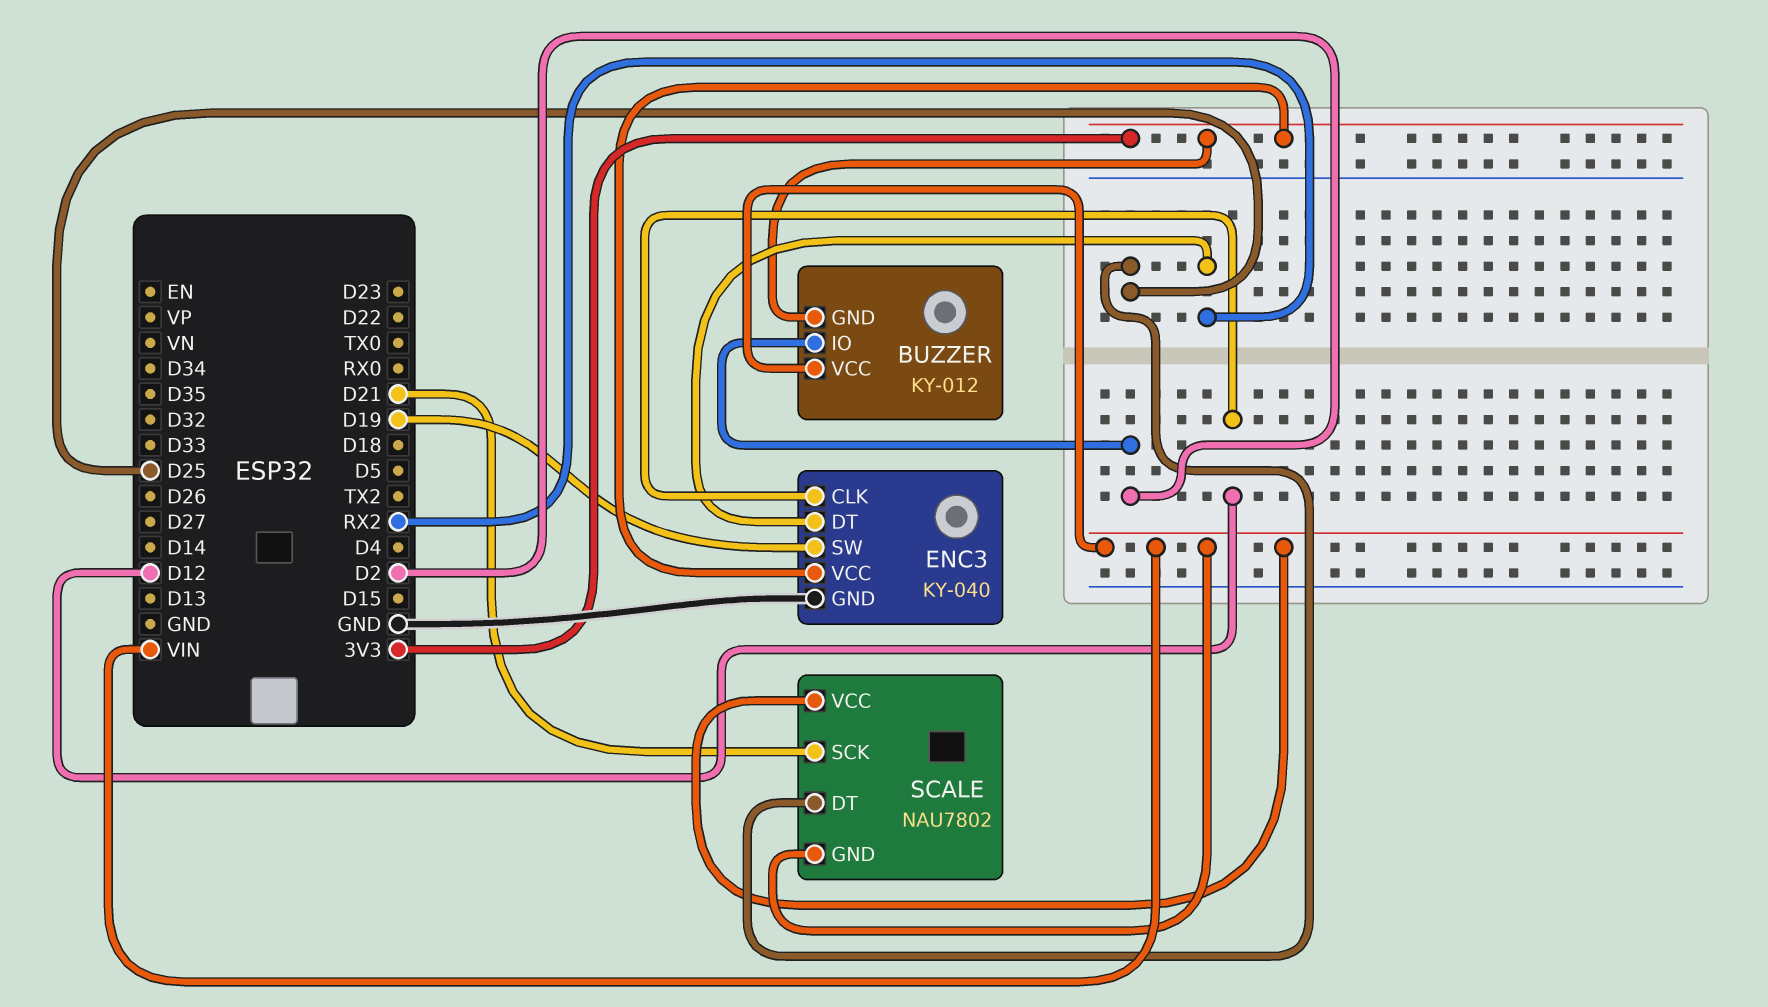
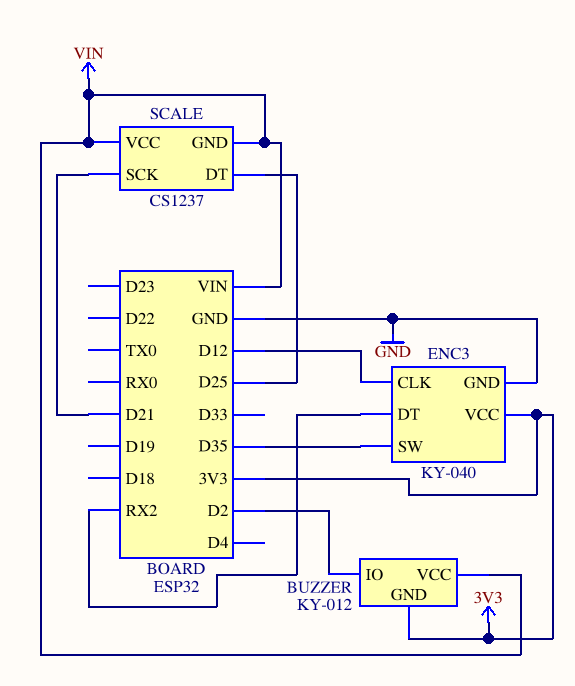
ENC3 pin SW: D19 -> D35
SCALE: NAU7802 -> CS1237

